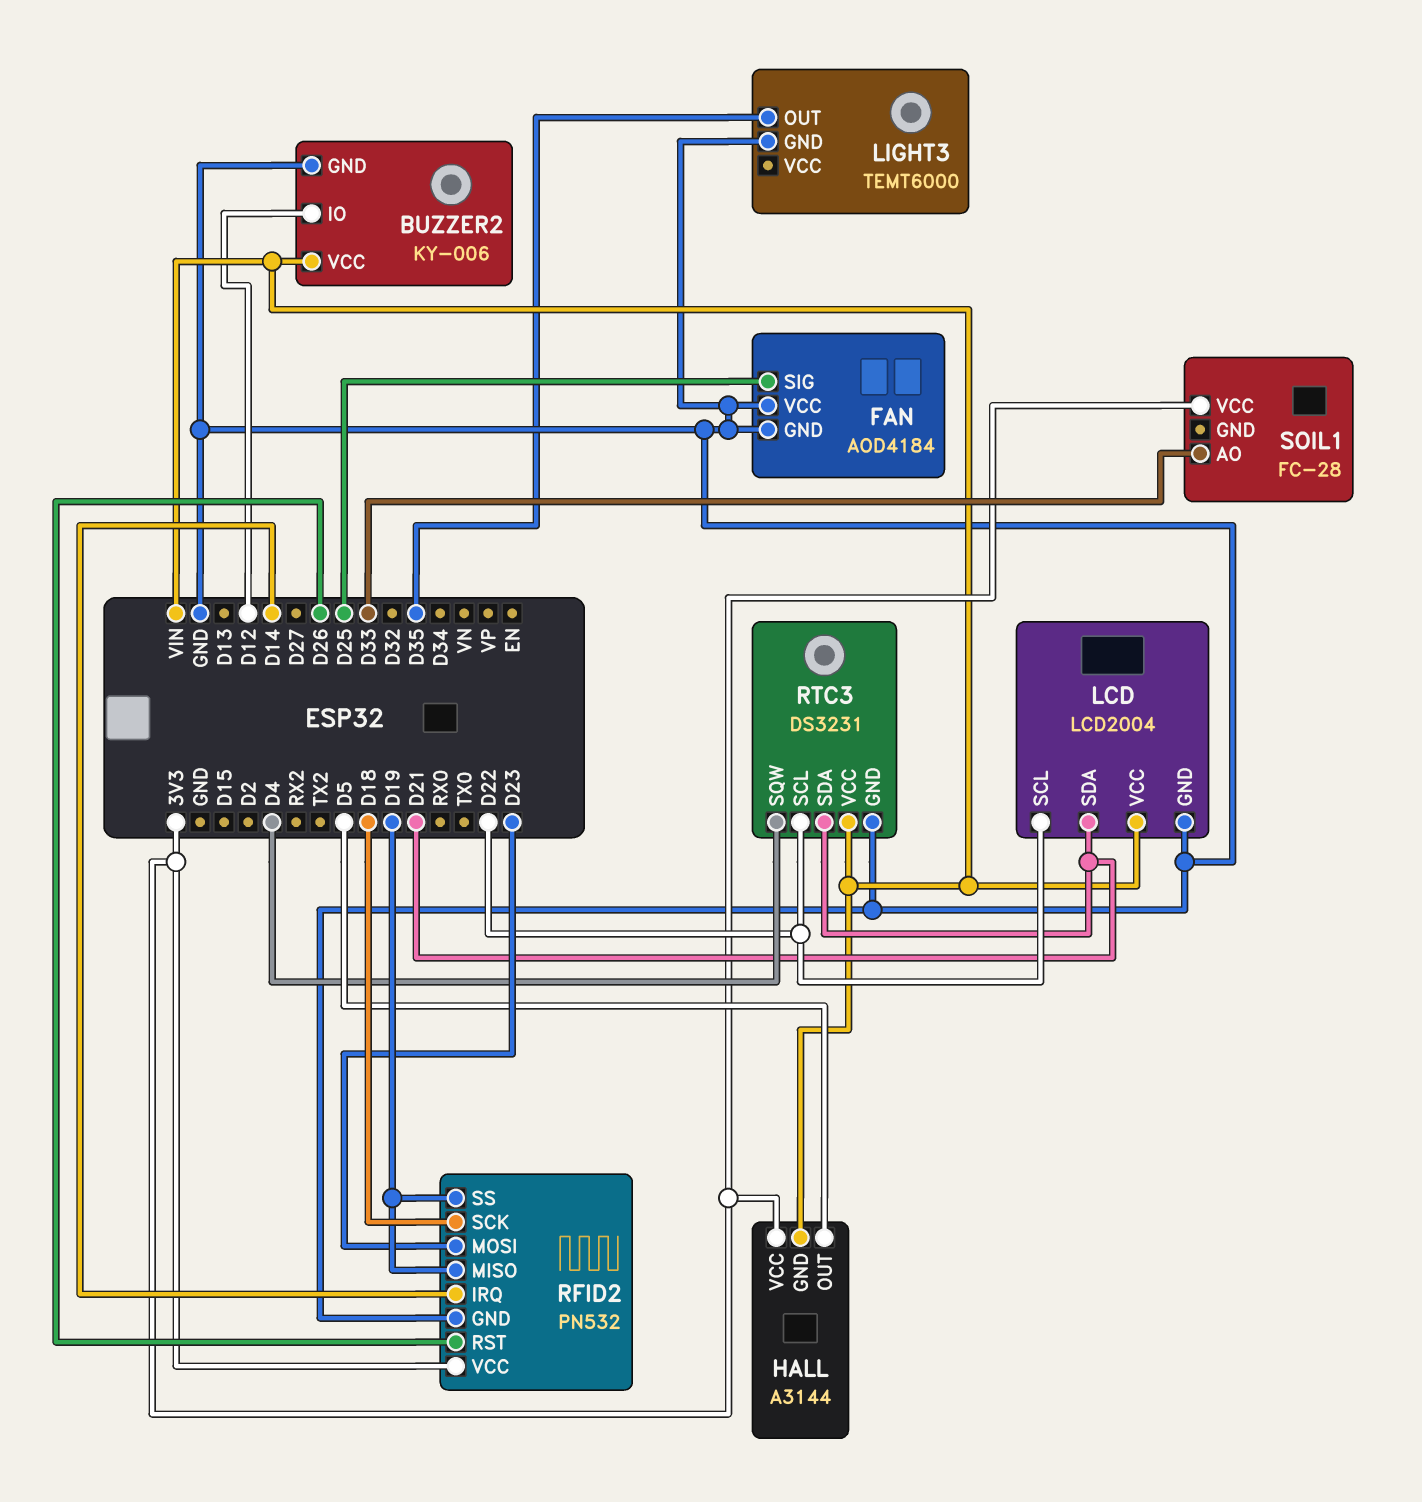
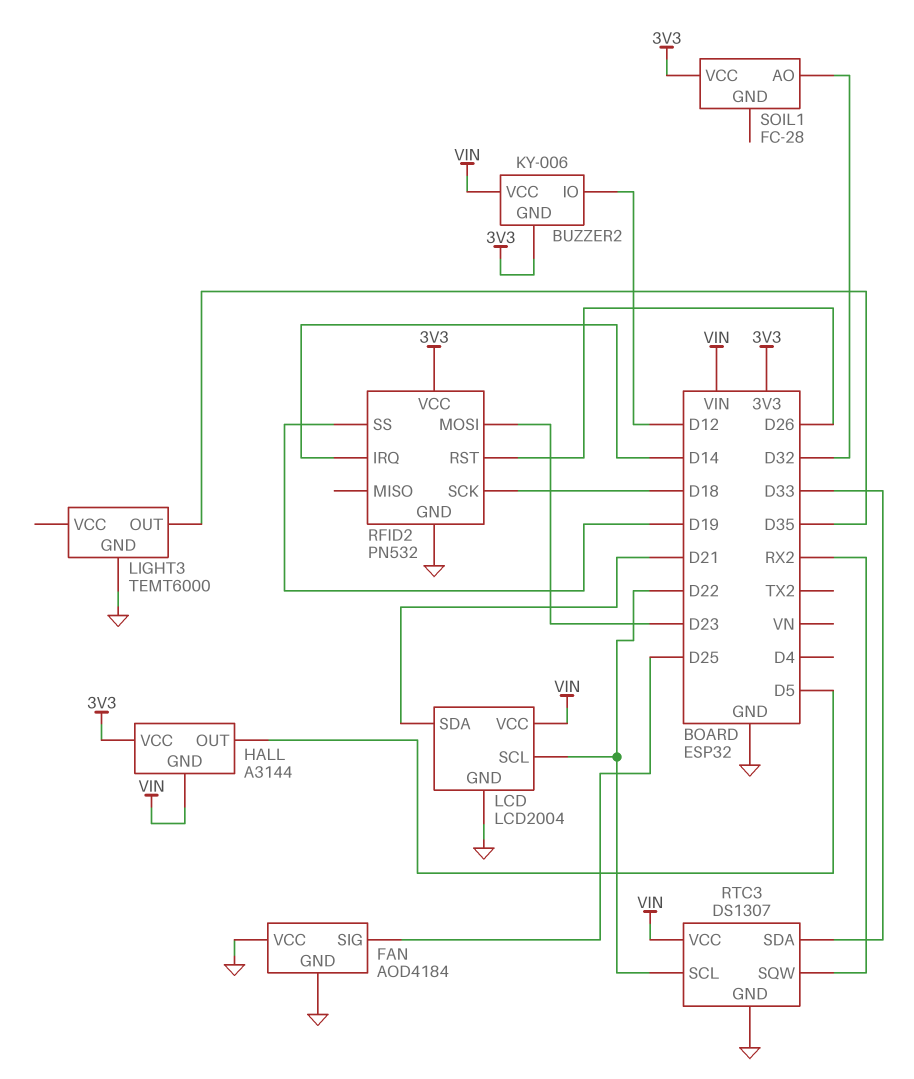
BUZZER2 pin GND: GND -> 3V3
RFID2 pin MISO: D19 -> none
RTC3: DS3231 -> DS1307
RTC3 pin SDA: D21 -> D33
RTC3 pin SQW: D4 -> RX2
SOIL1 pin AO: D33 -> D32

